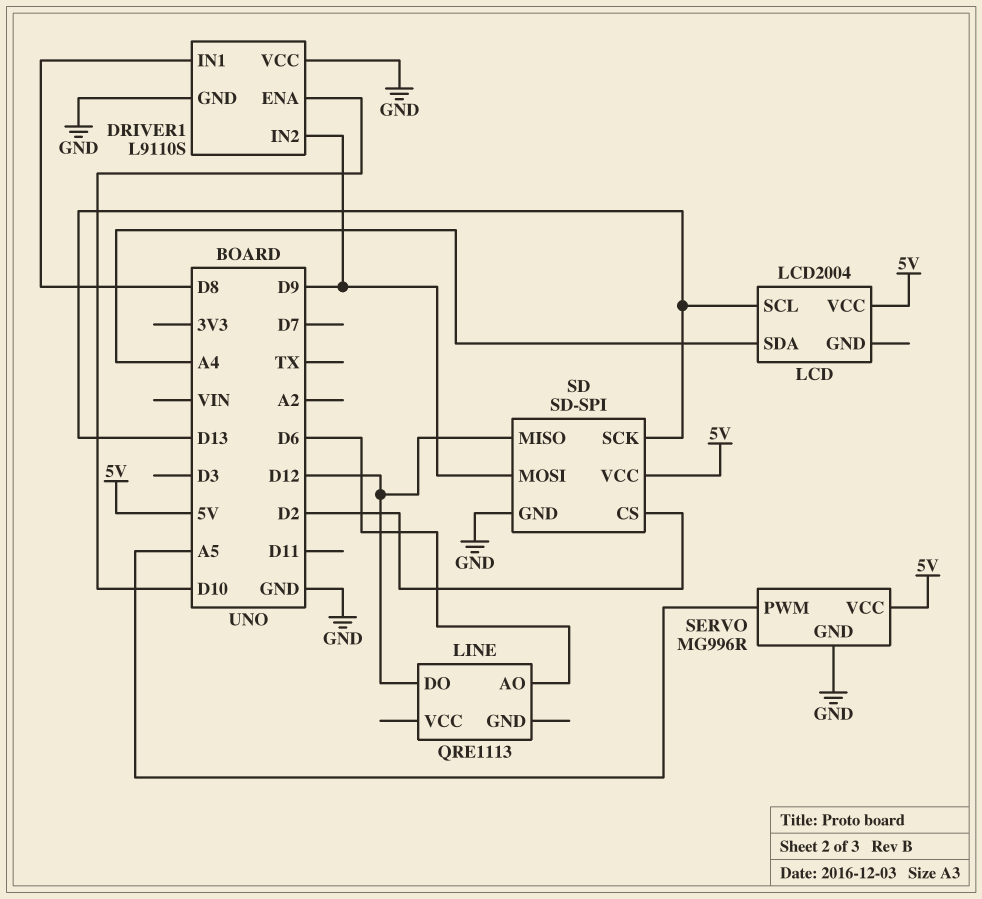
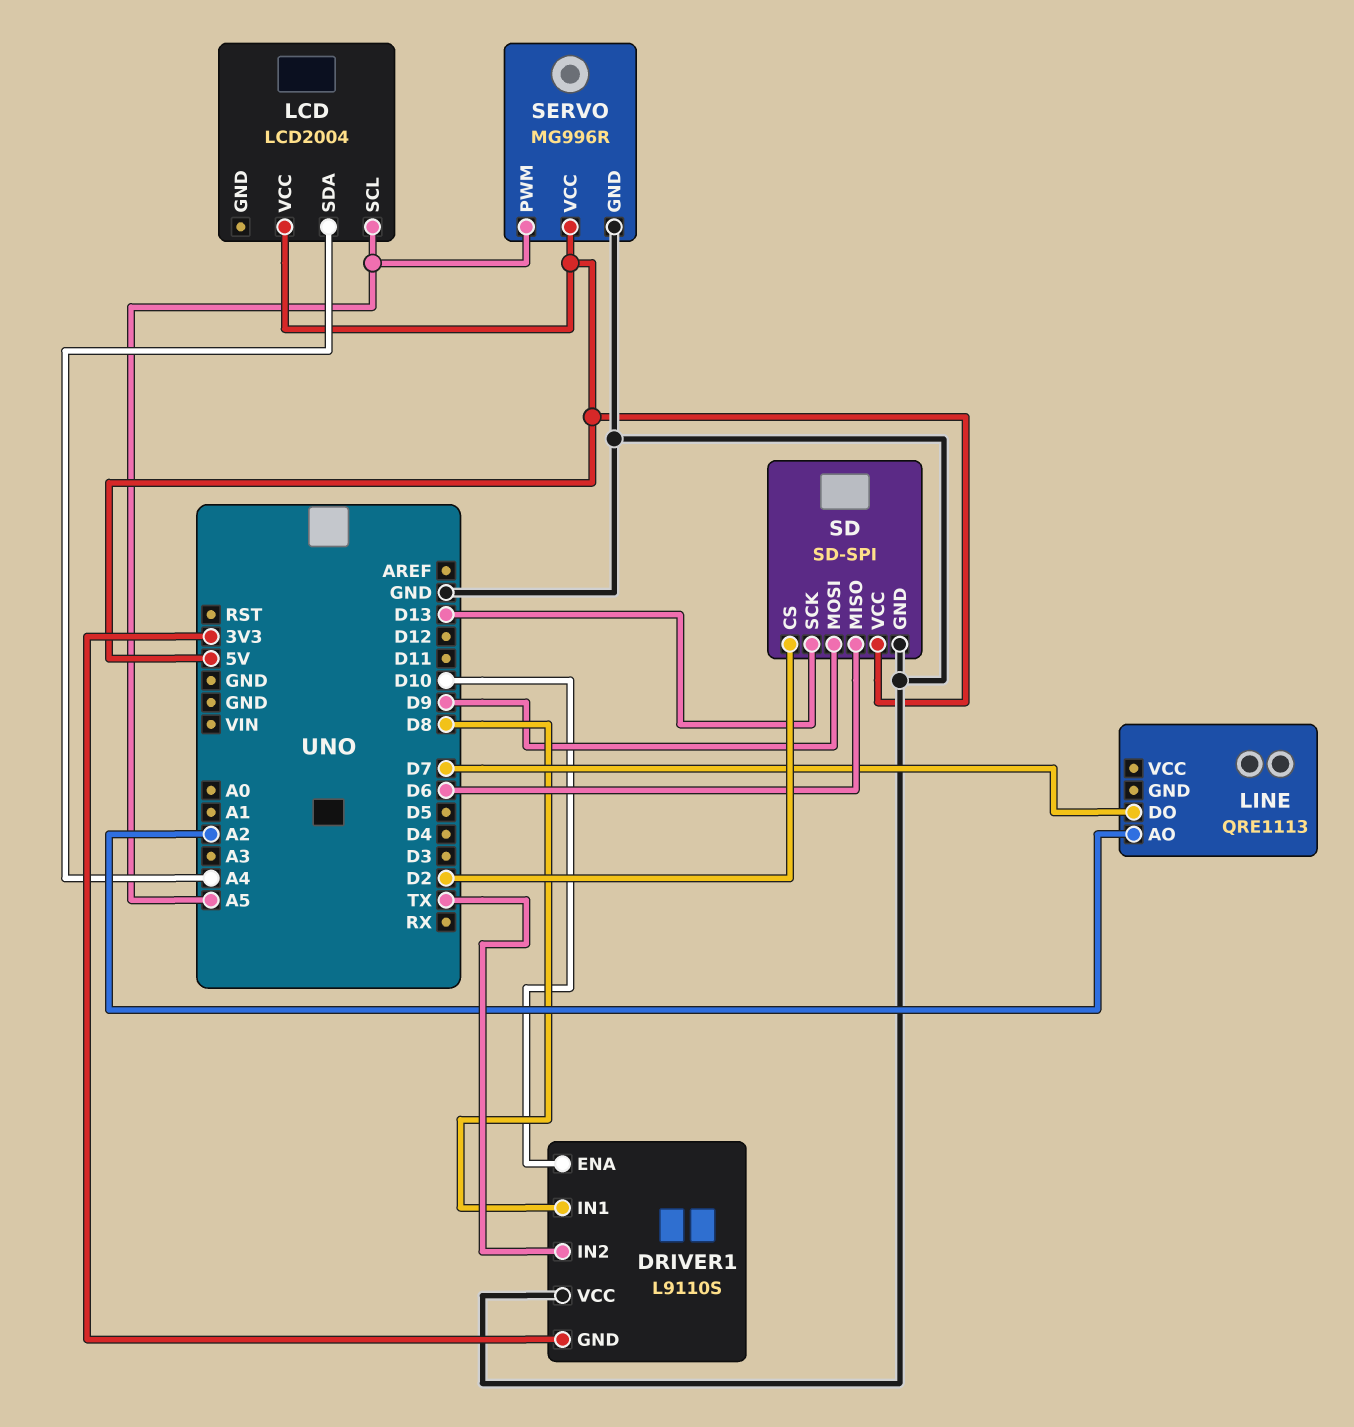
DRIVER1 pin GND: GND -> 3V3
DRIVER1 pin IN2: D9 -> TX
LCD pin SCL: D13 -> A5
LINE pin AO: D6 -> A2
LINE pin DO: D12 -> D7
SD pin MISO: D12 -> D6

